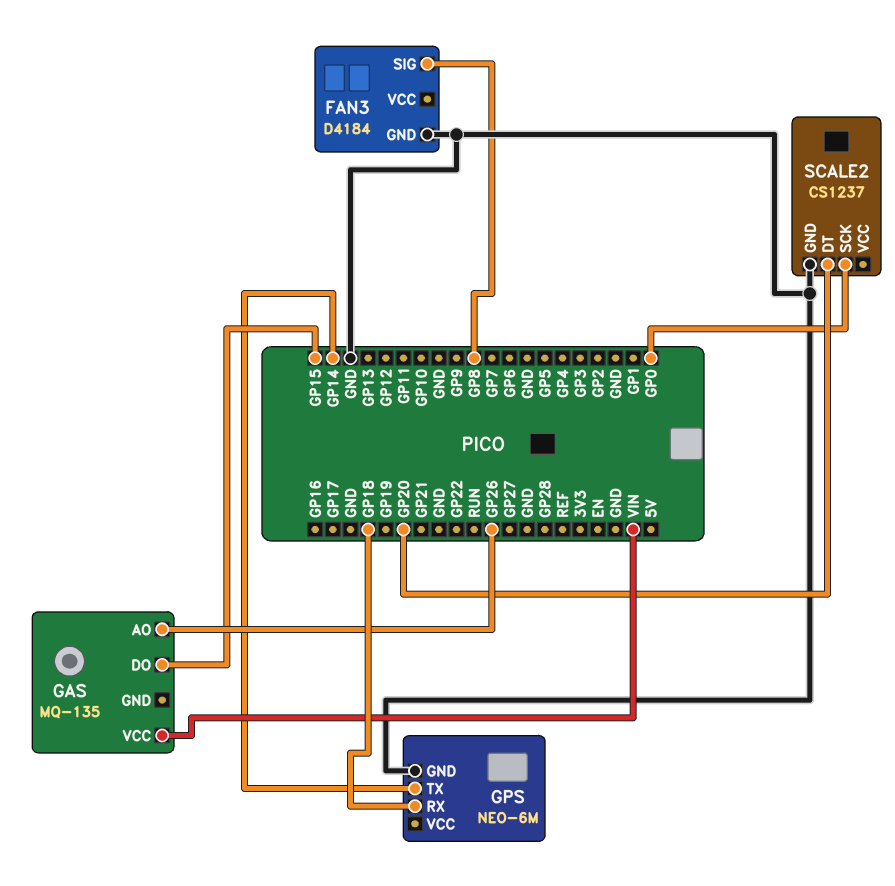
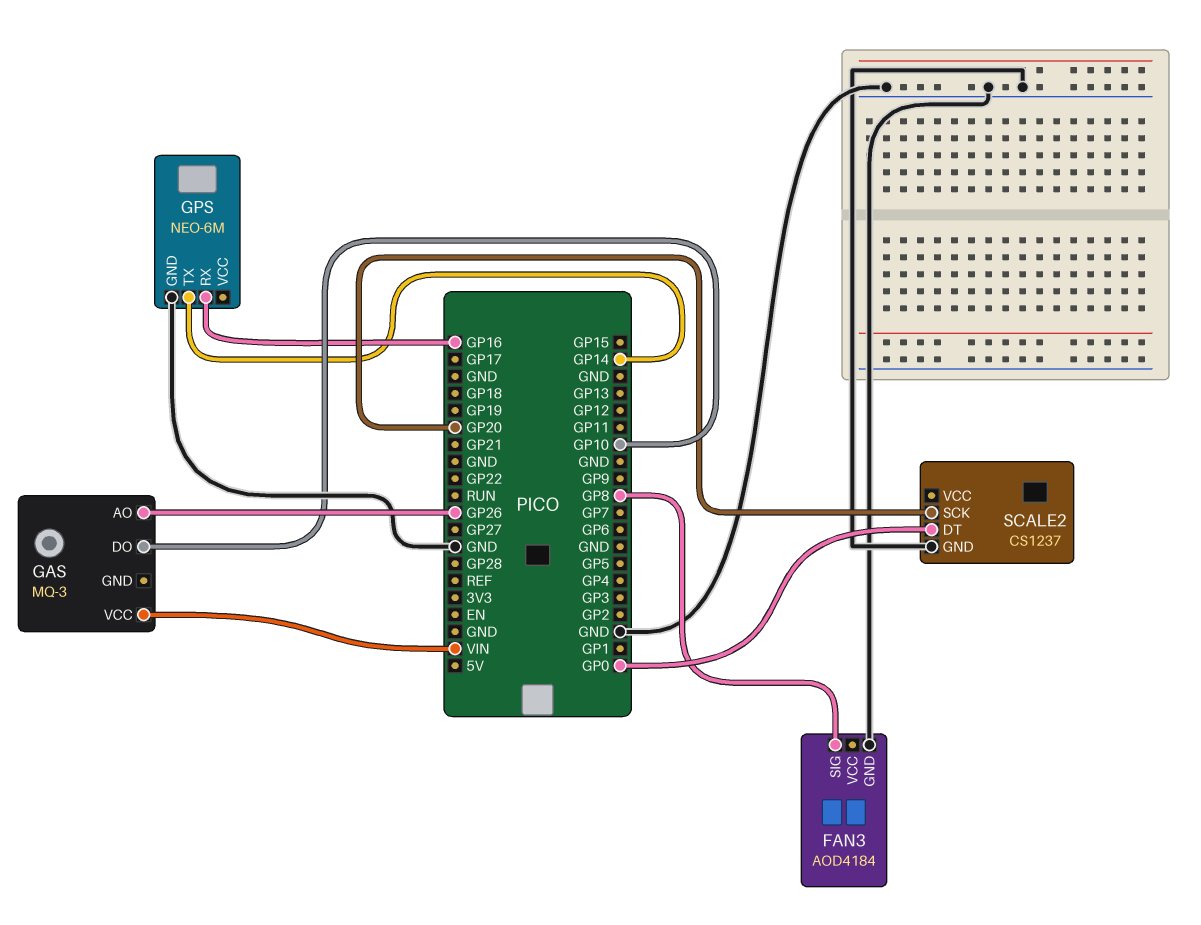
FAN3: D4184 -> AOD4184
GAS: MQ-135 -> MQ-3
GAS pin DO: GP15 -> GP10
GPS pin RX: GP18 -> GP16
SCALE2 pin DT: GP20 -> GP0
SCALE2 pin SCK: GP0 -> GP20

